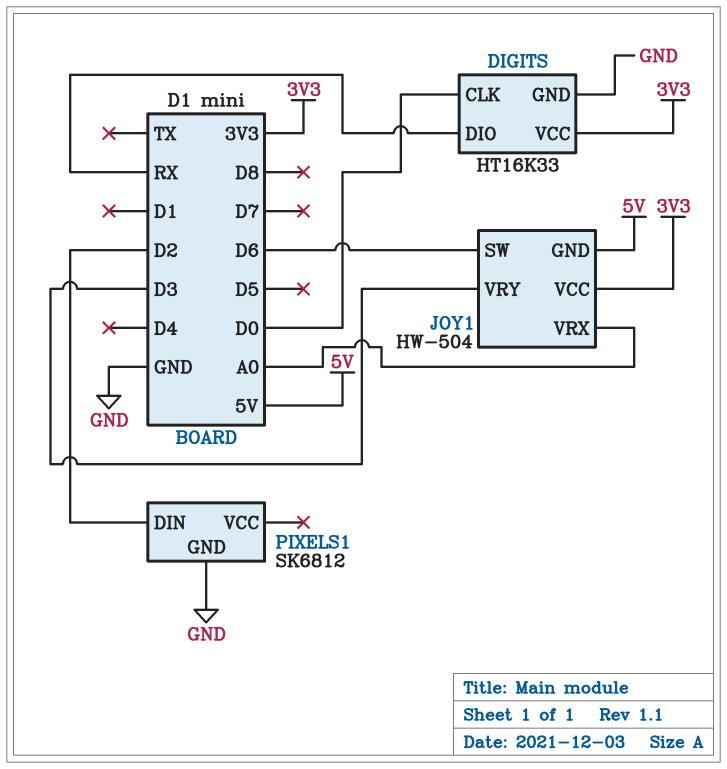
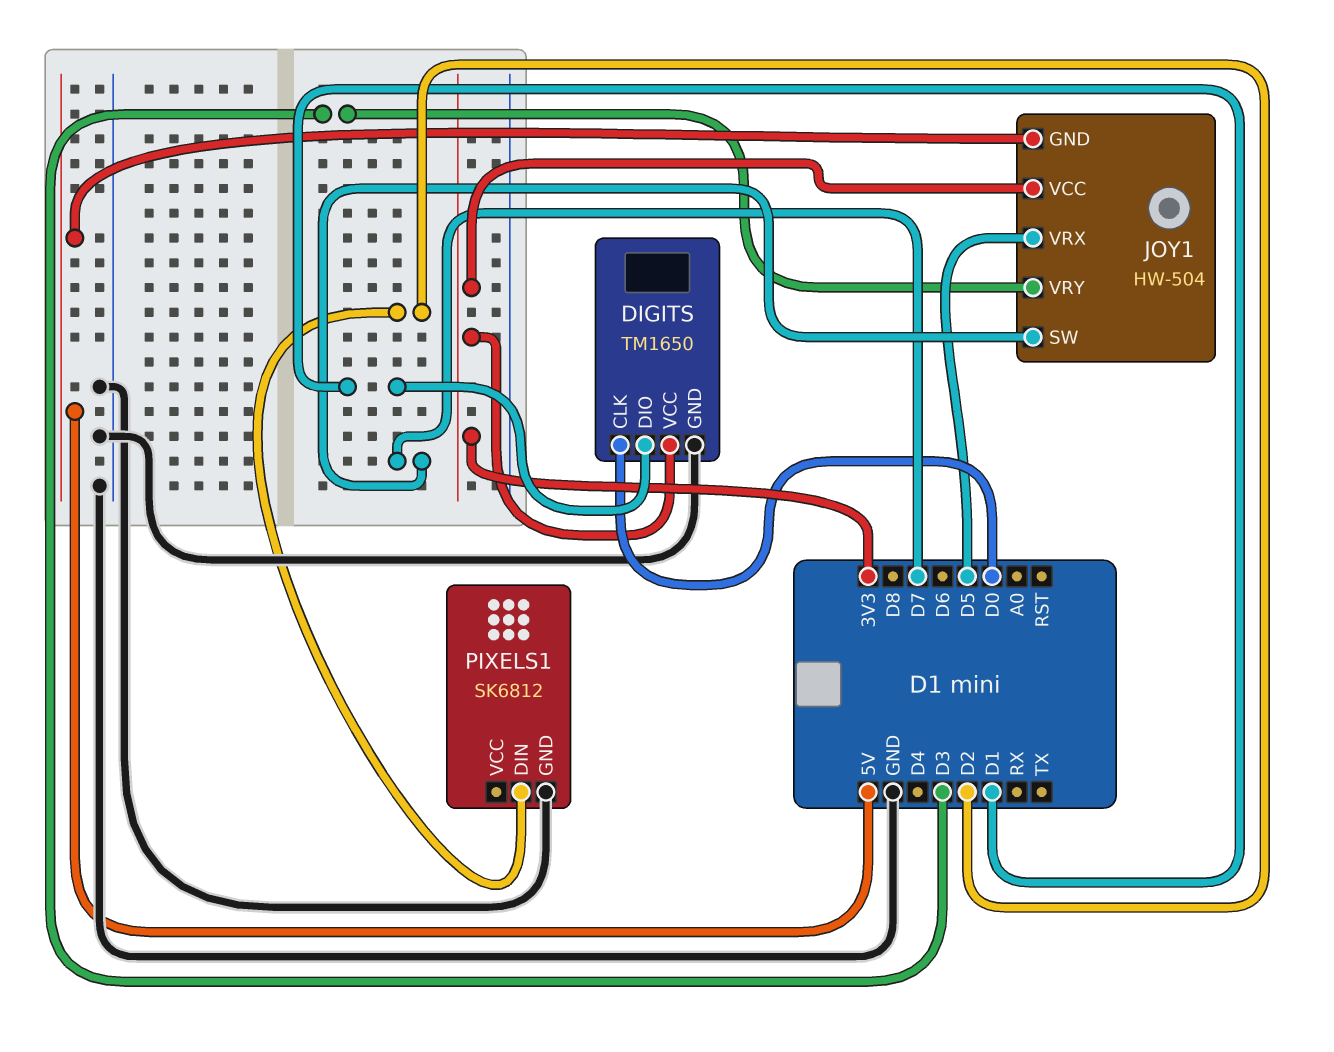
DIGITS: HT16K33 -> TM1650
DIGITS pin DIO: RX -> D1
JOY1 pin SW: D6 -> D7
JOY1 pin VRX: A0 -> D5

